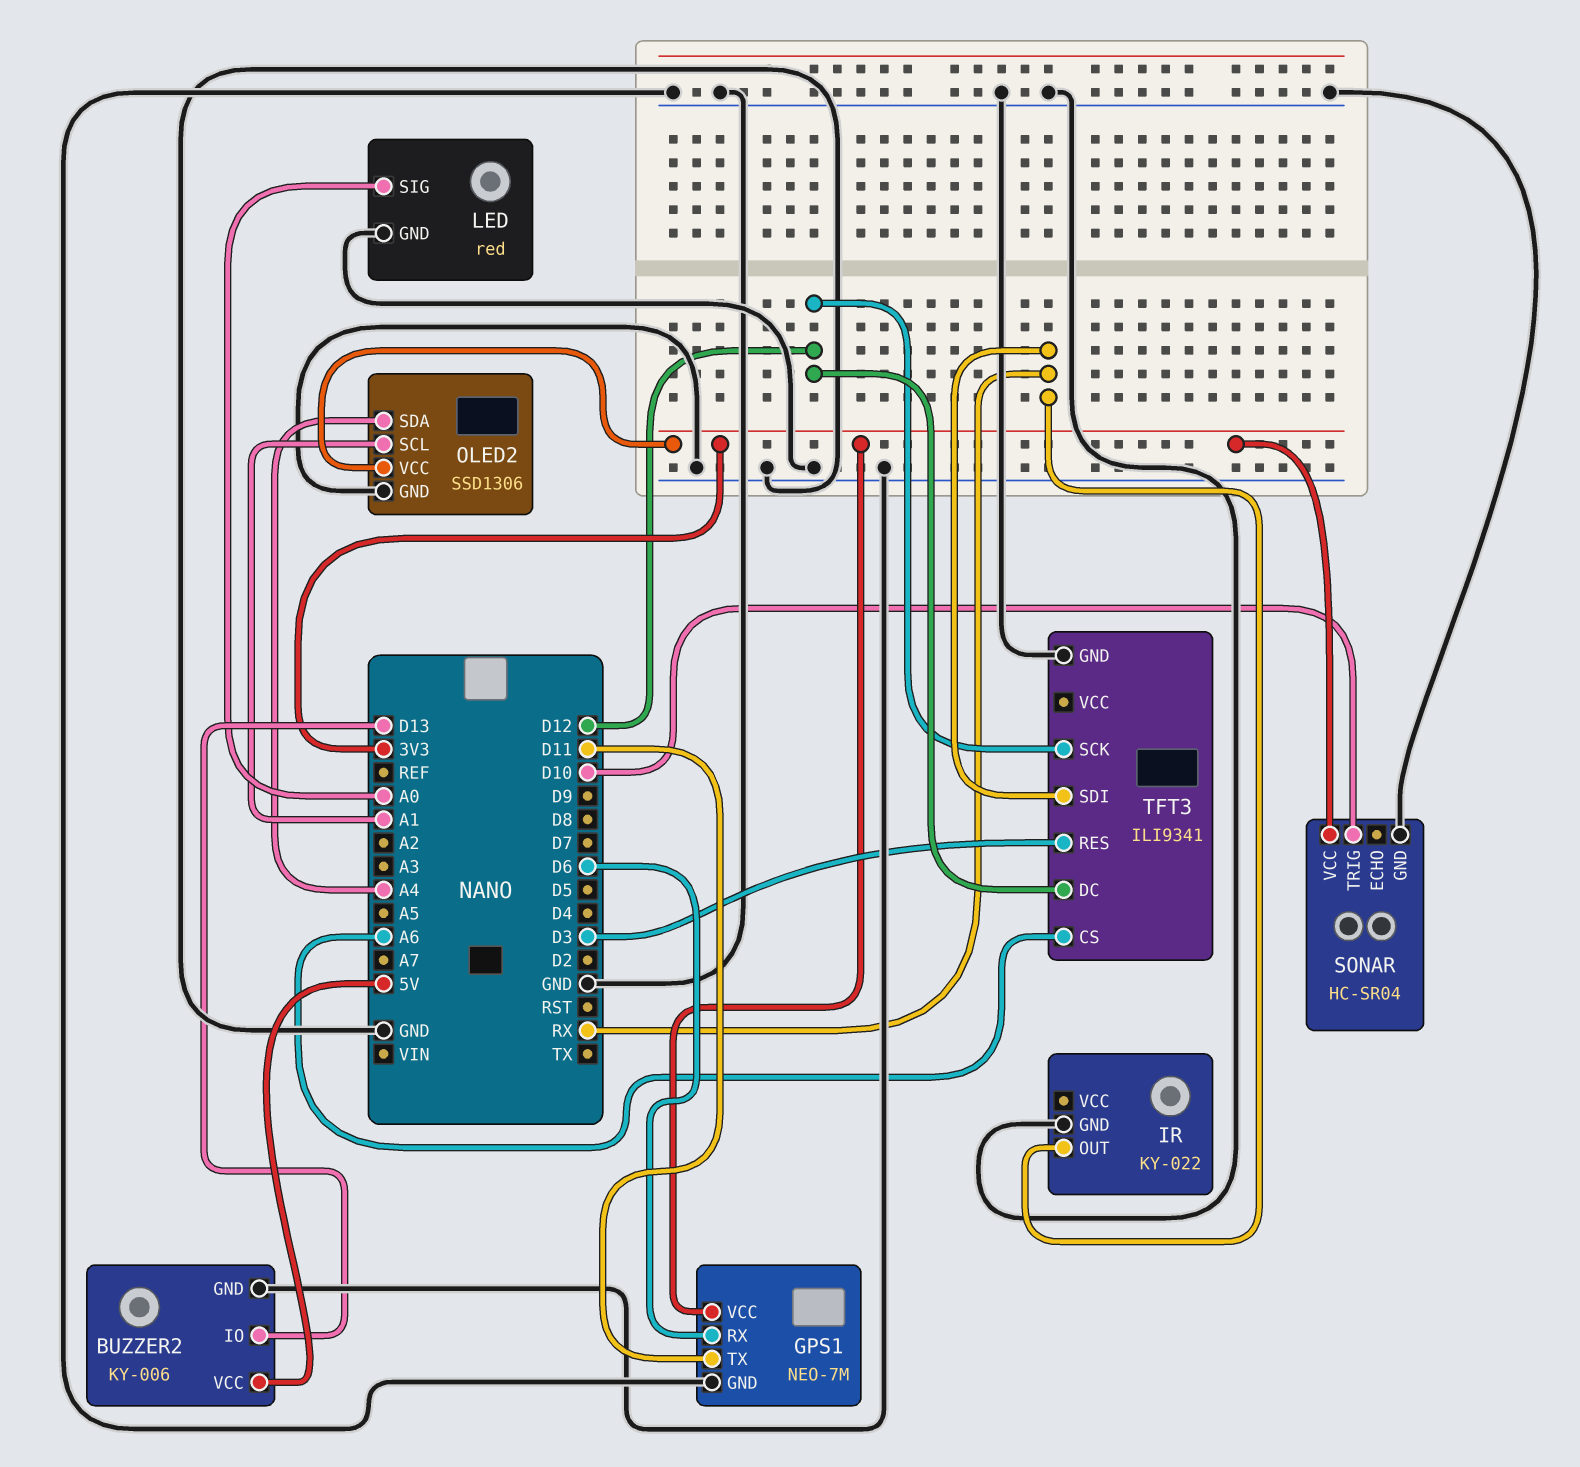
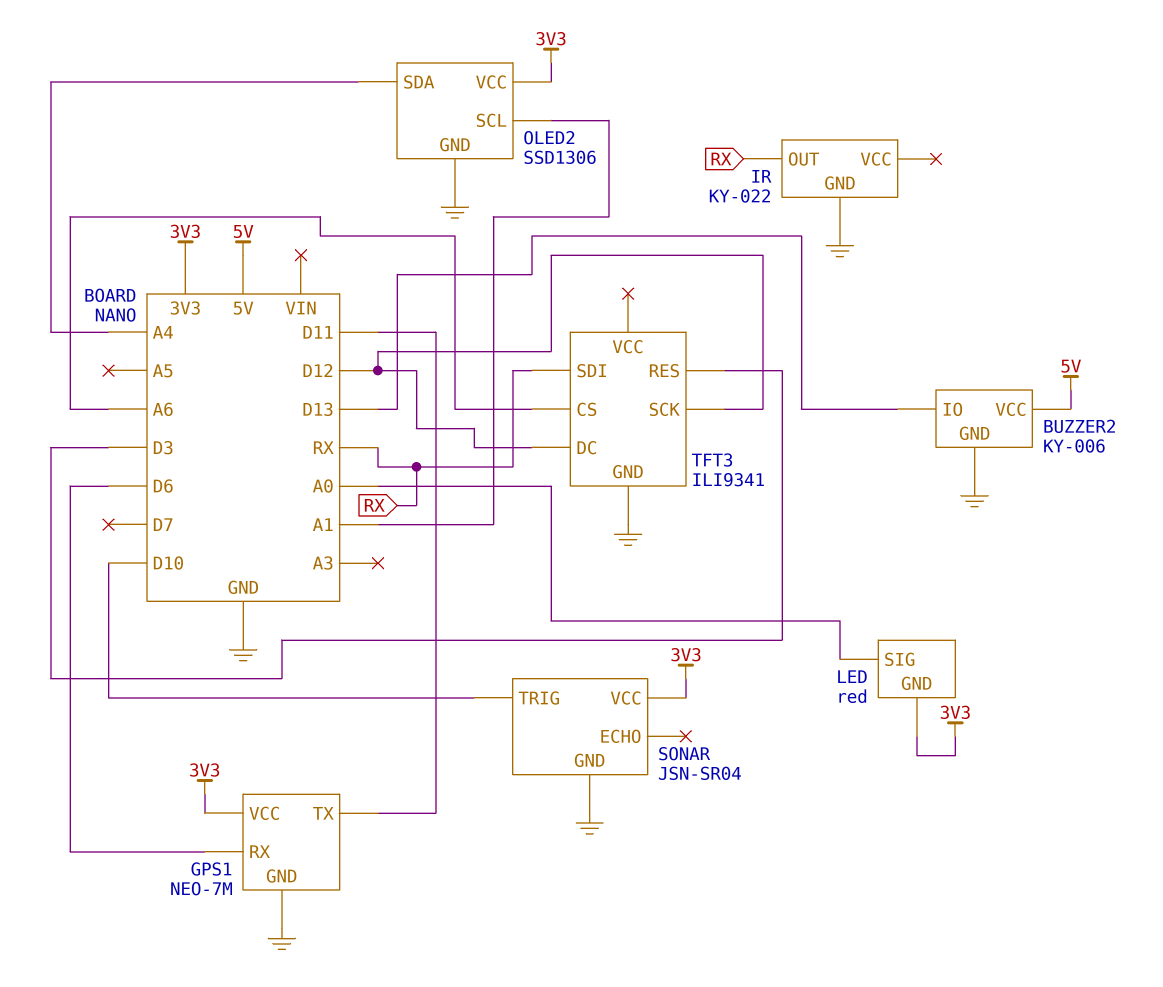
LED pin GND: GND -> 3V3
SONAR: HC-SR04 -> JSN-SR04

